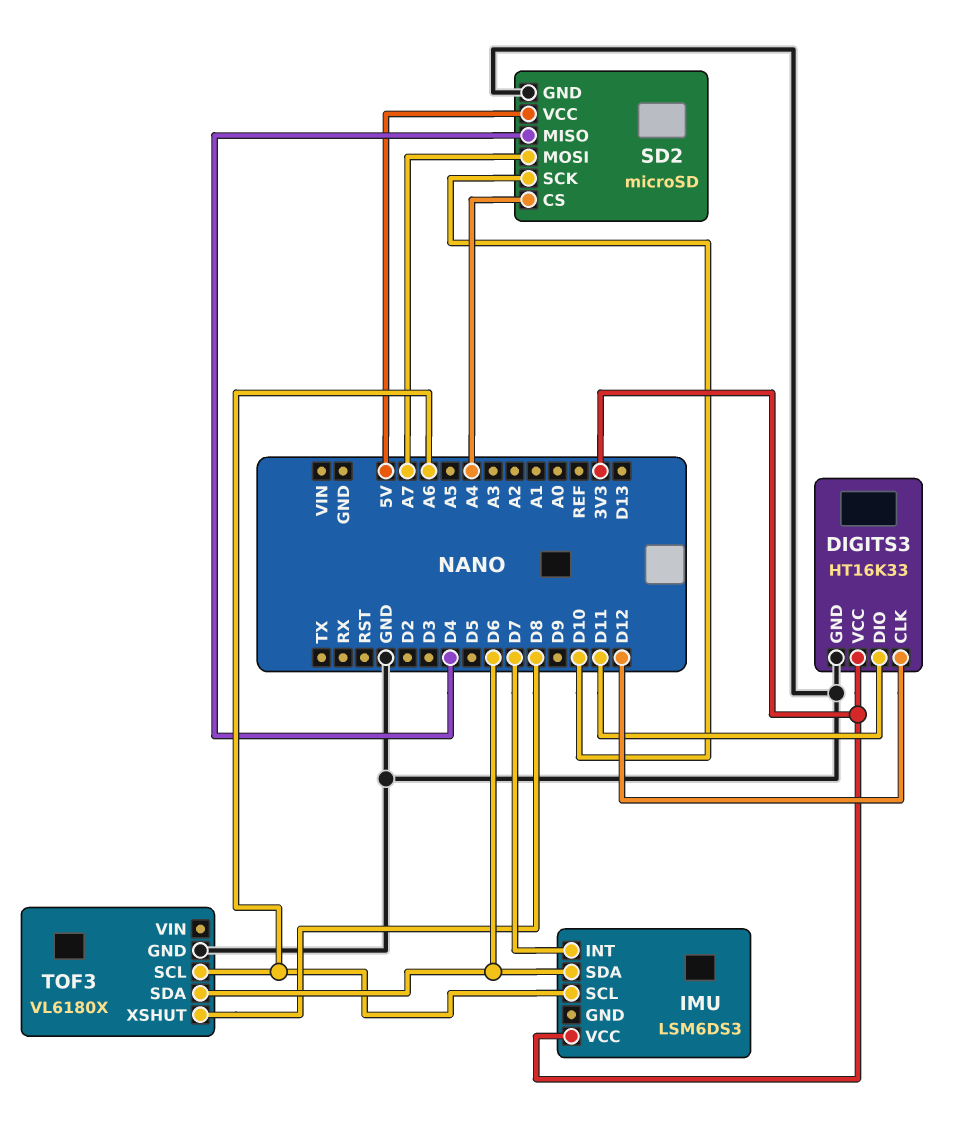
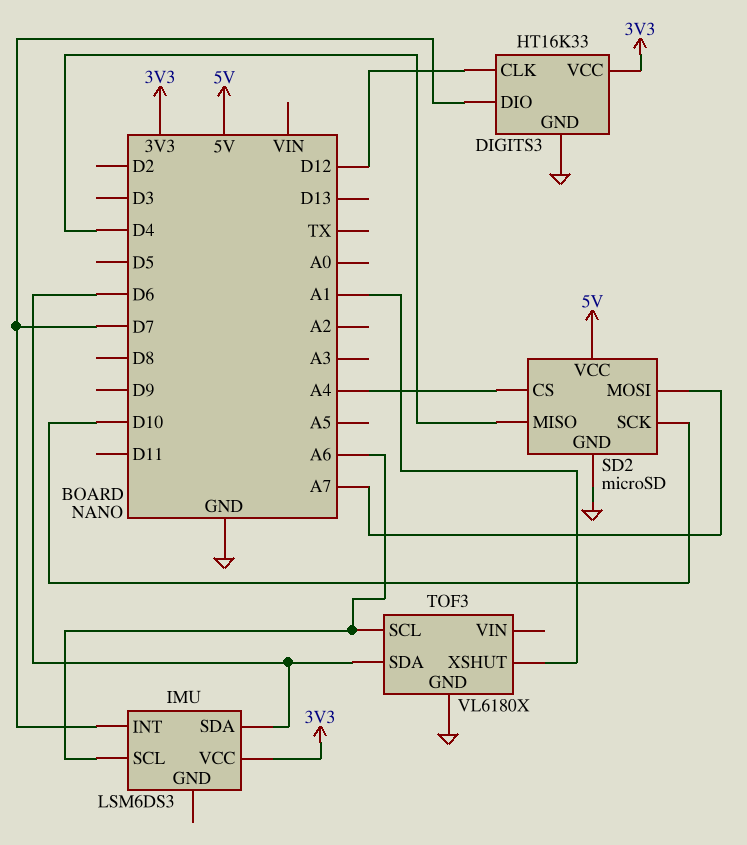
DIGITS3 pin DIO: D11 -> D7
TOF3 pin XSHUT: D8 -> A1

